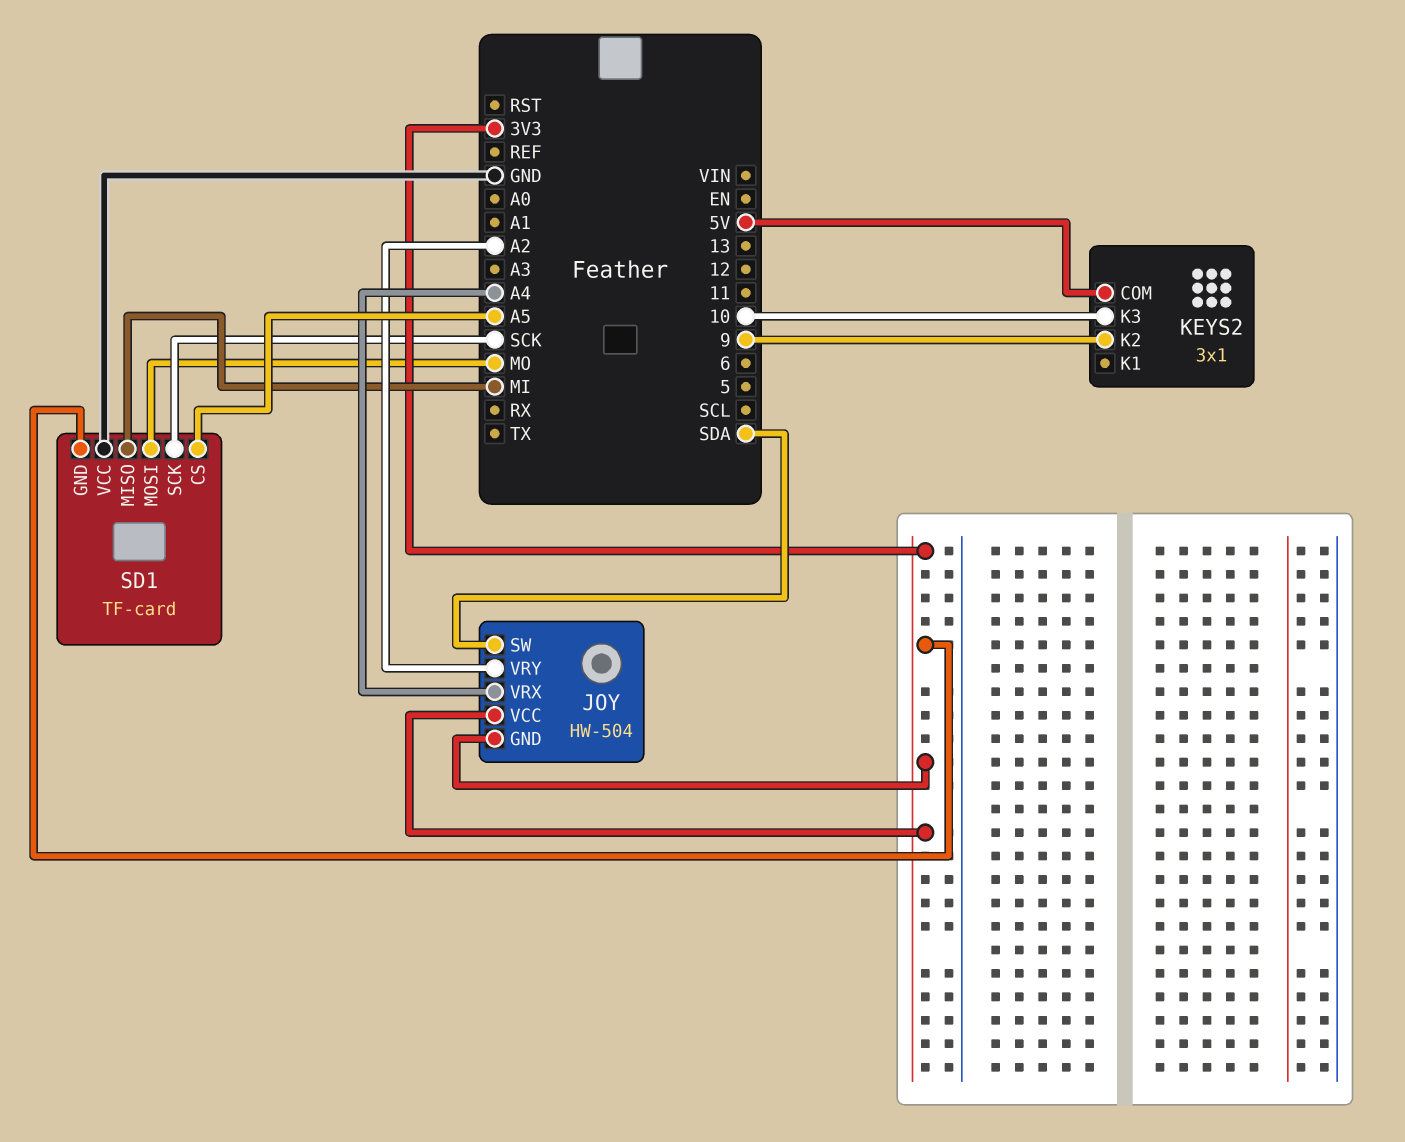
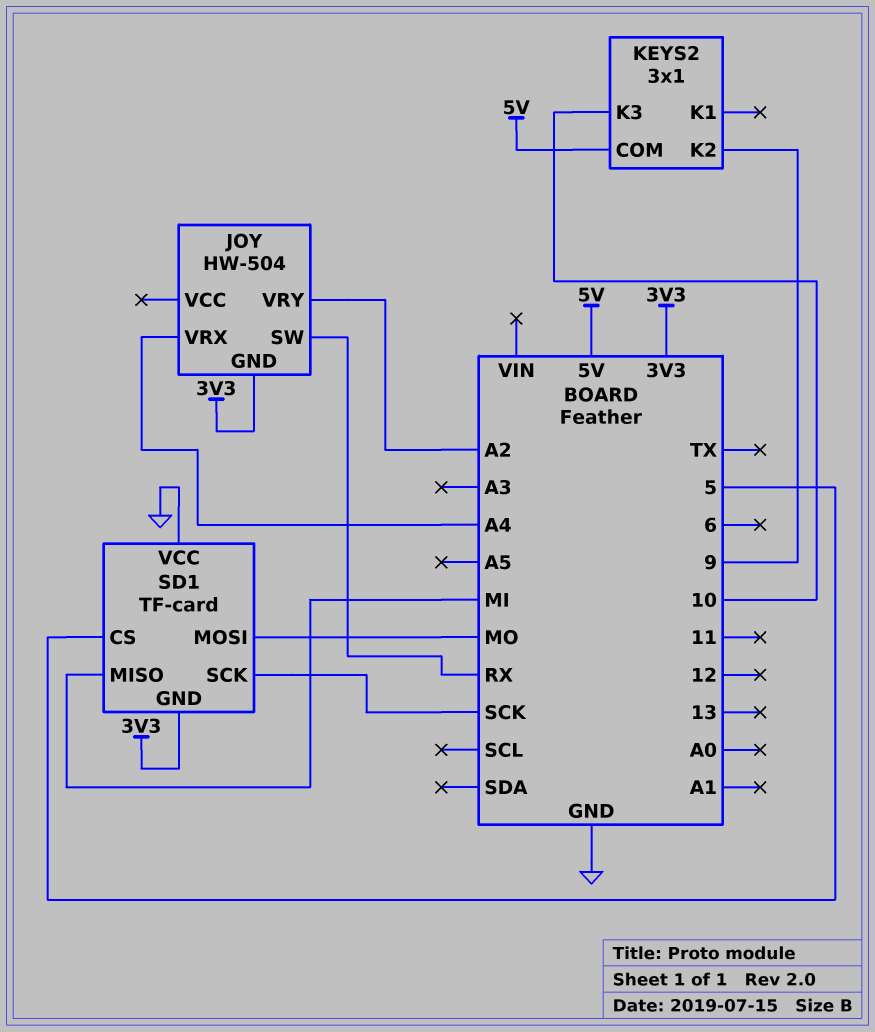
JOY pin SW: SDA -> RX
JOY pin VCC: 3V3 -> none
SD1 pin CS: A5 -> 5

